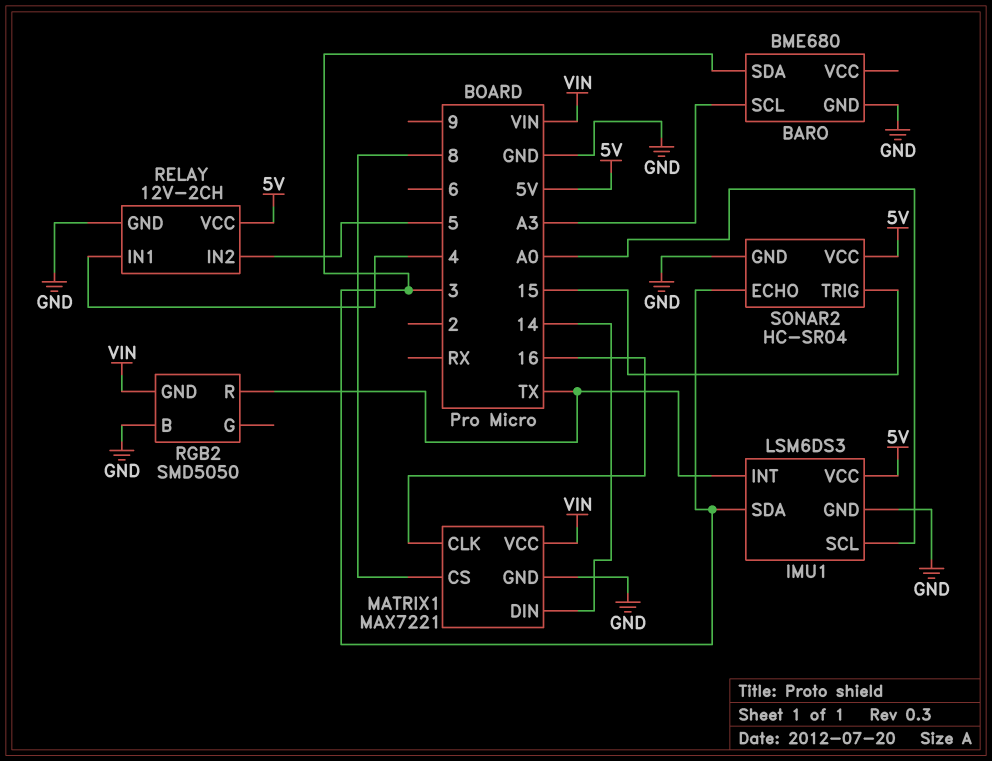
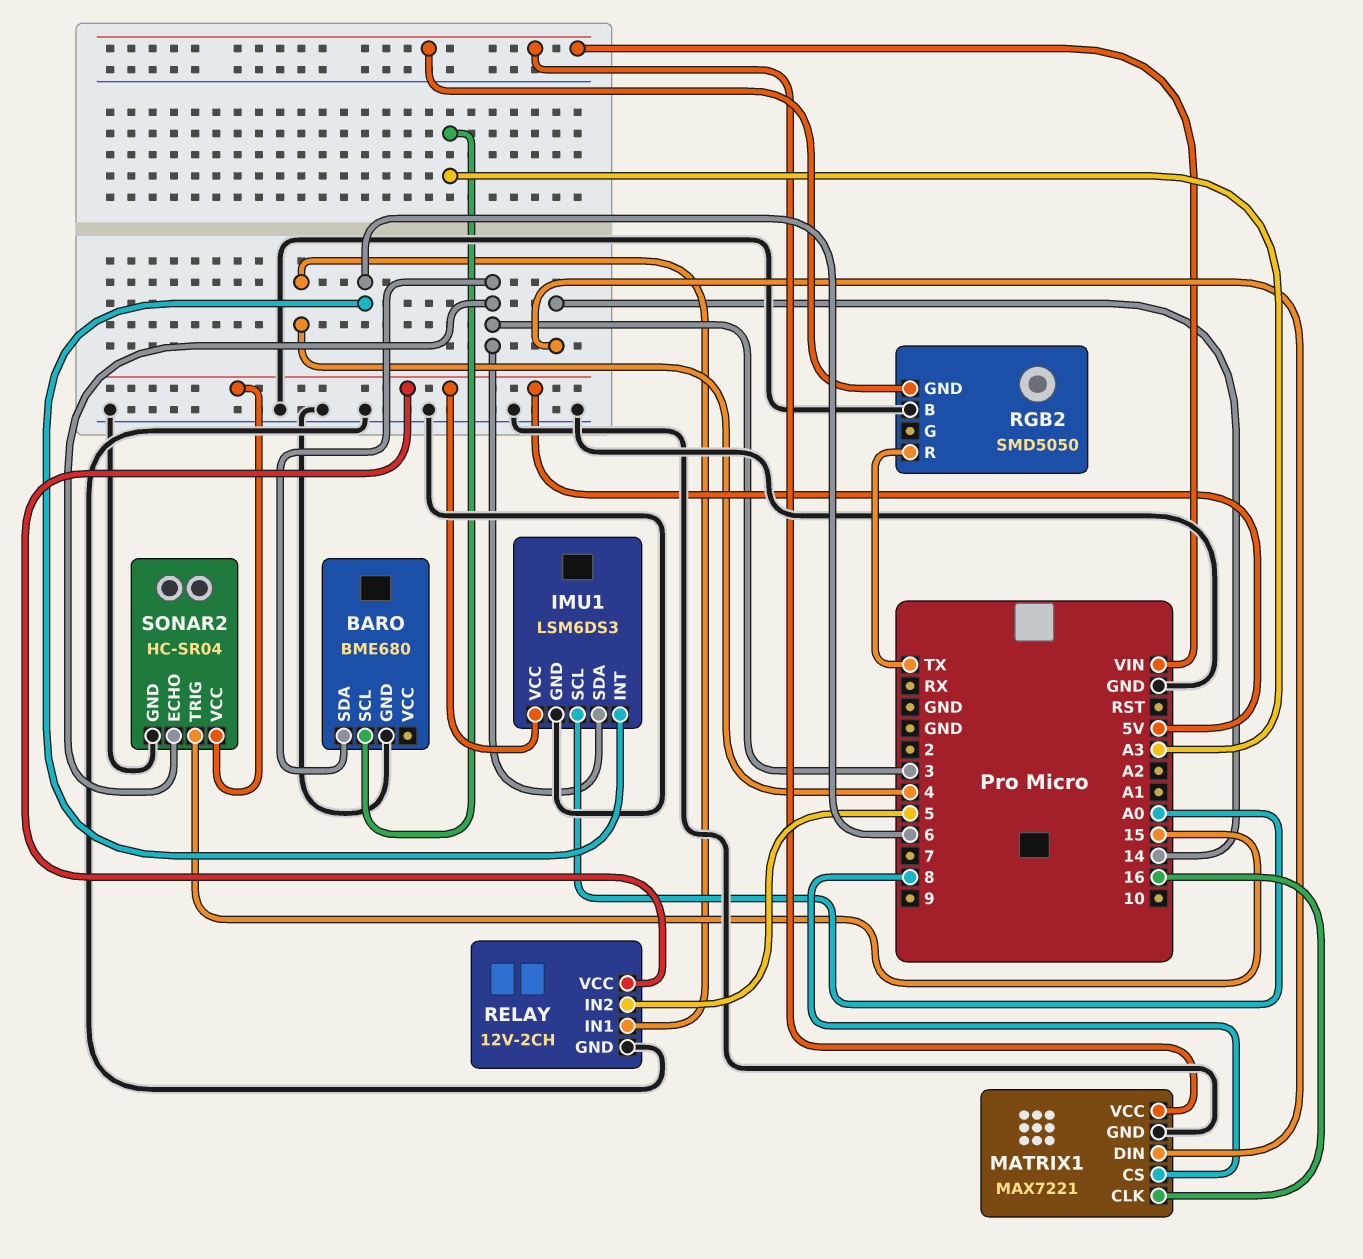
IMU1 pin INT: TX -> 6

